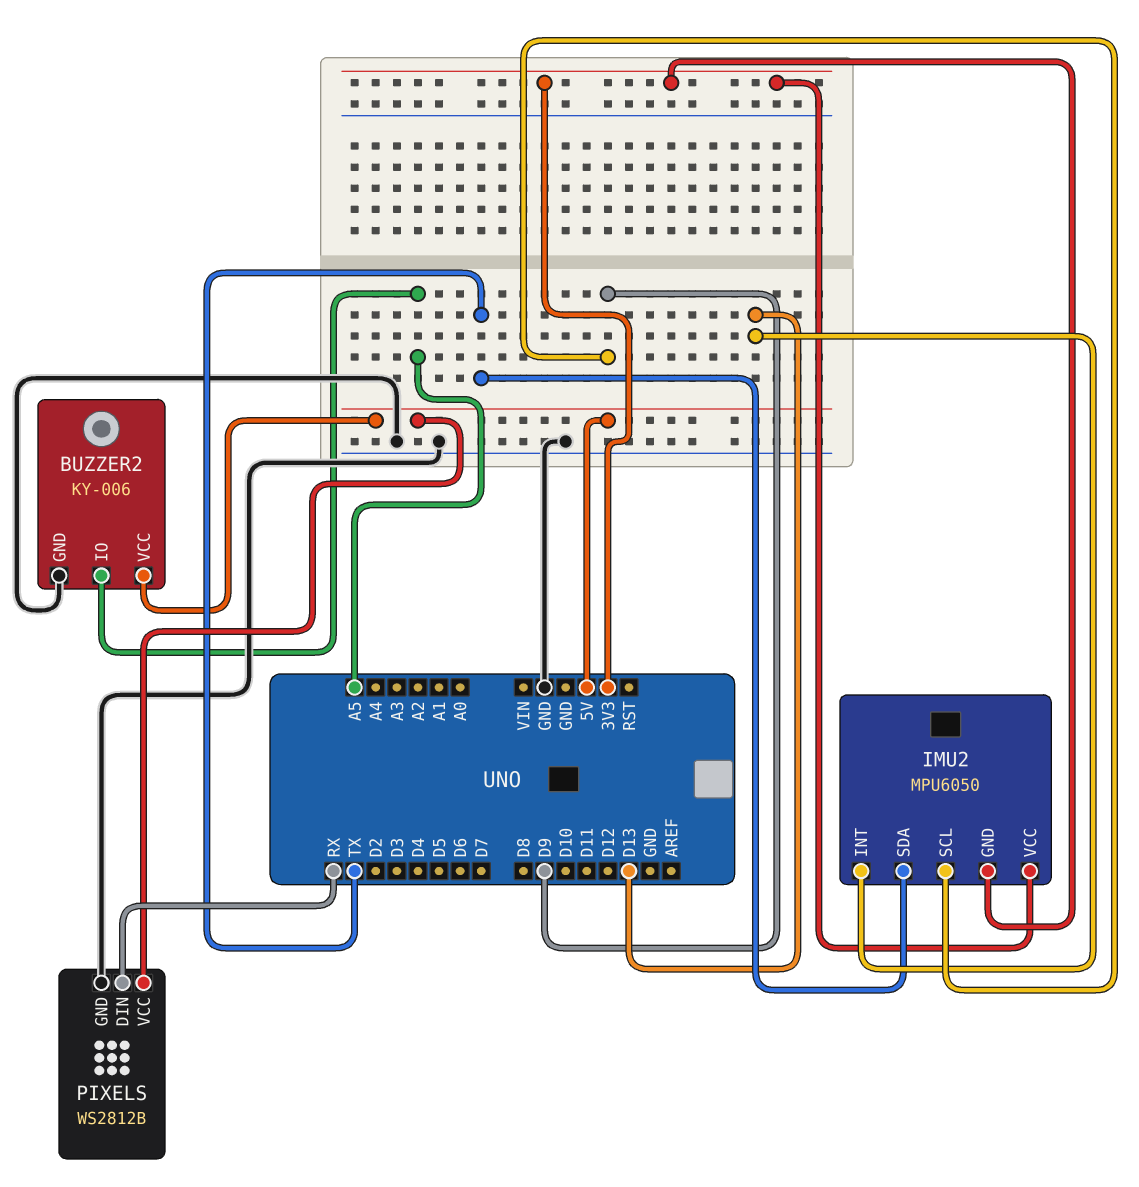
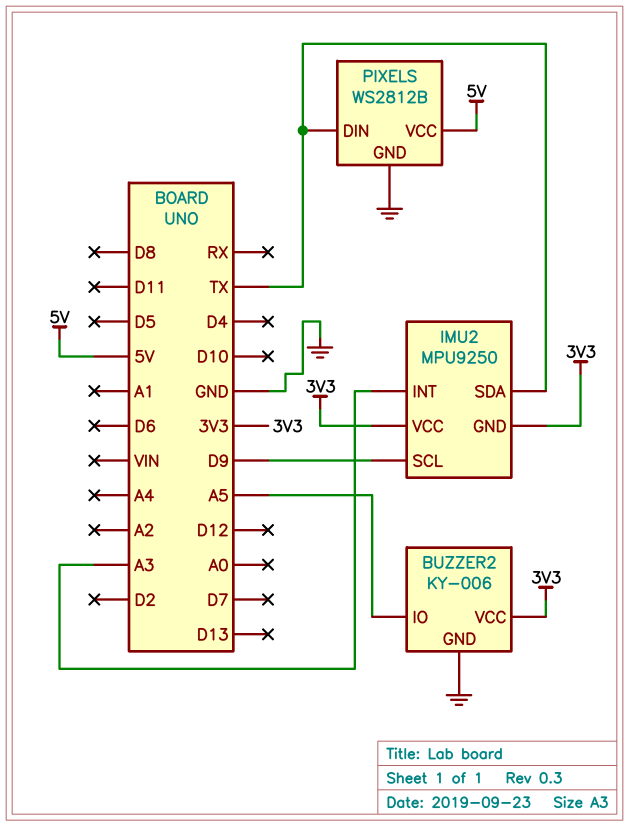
BUZZER2 pin VCC: 5V -> 3V3
IMU2: MPU6050 -> MPU9250
IMU2 pin INT: D13 -> A3
PIXELS pin DIN: RX -> TX

